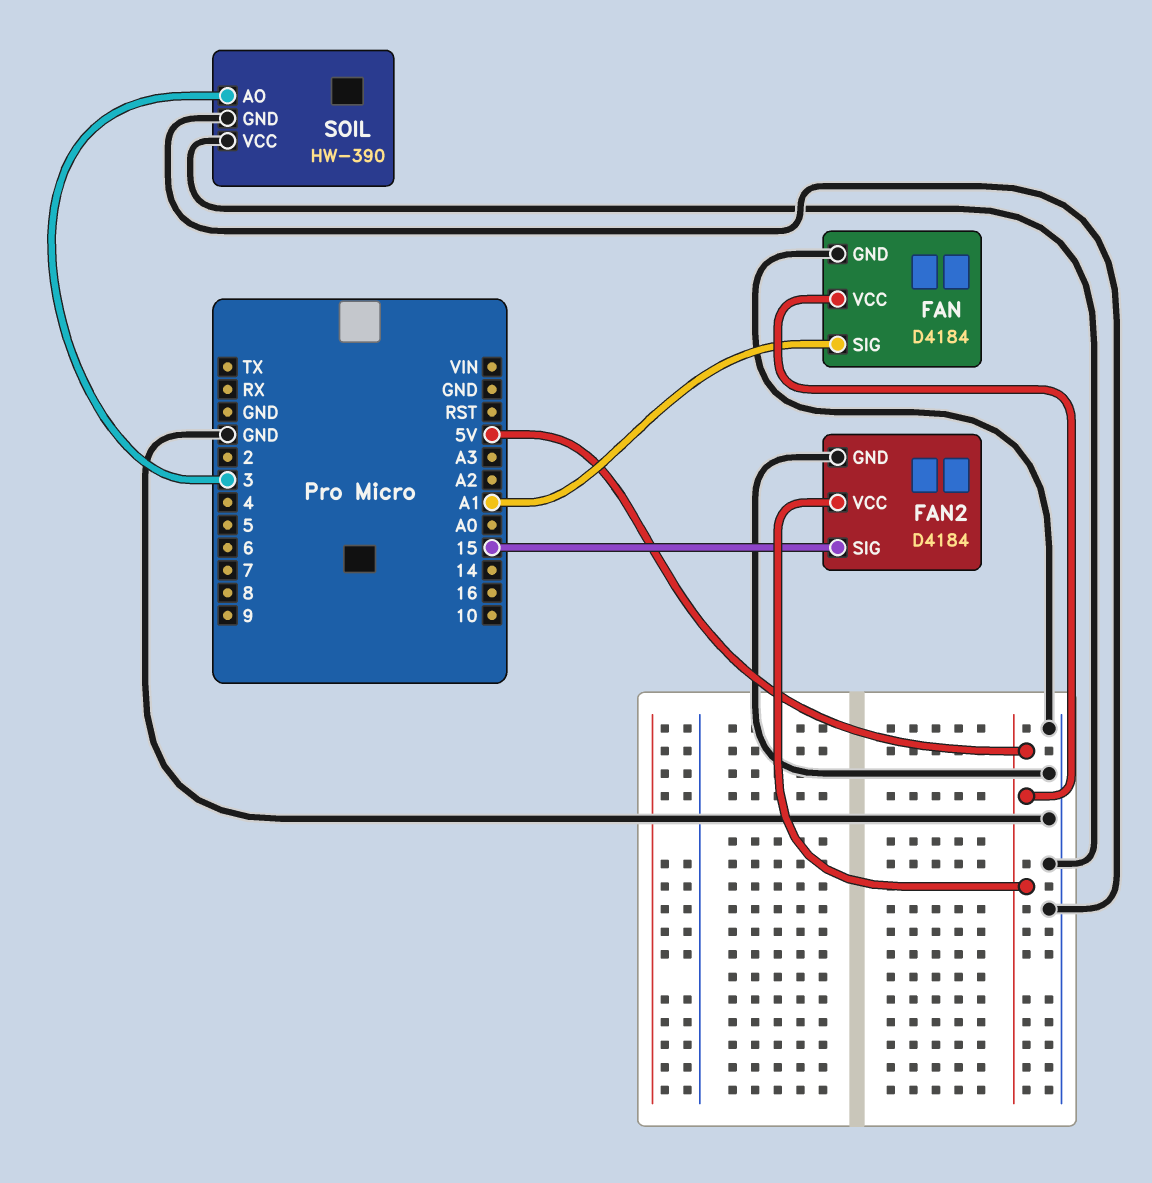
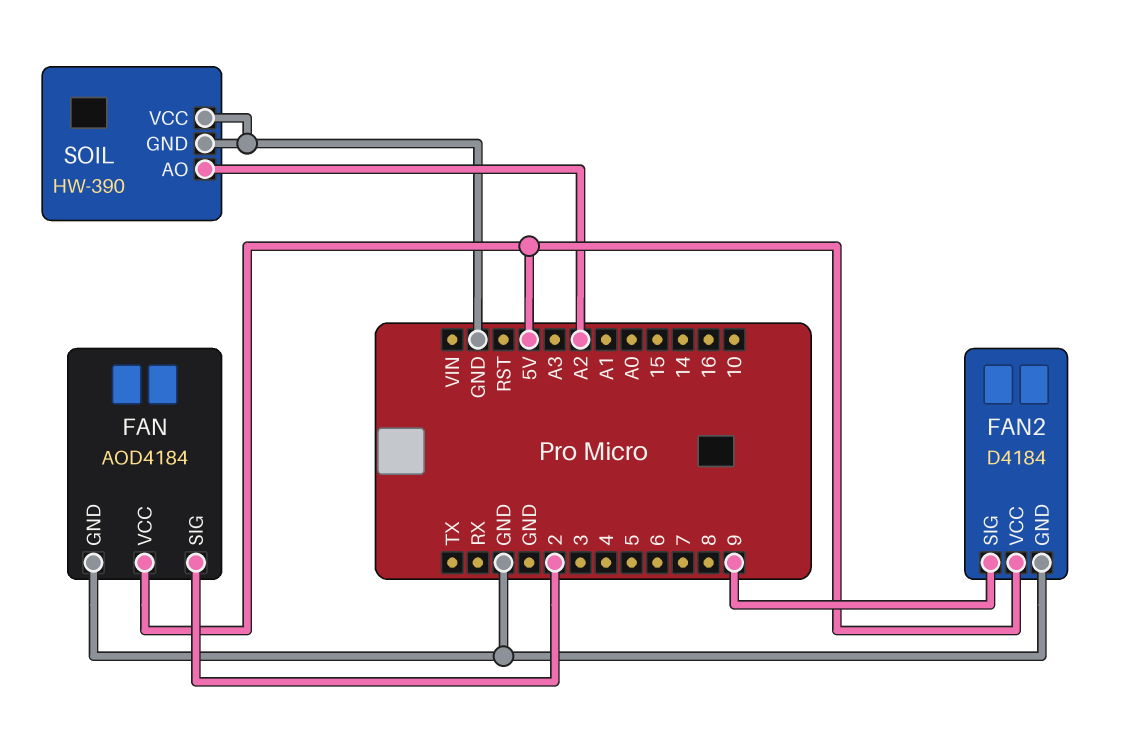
FAN: D4184 -> AOD4184
FAN pin SIG: A1 -> 2
FAN2 pin SIG: 15 -> 9
SOIL pin AO: 3 -> A2

